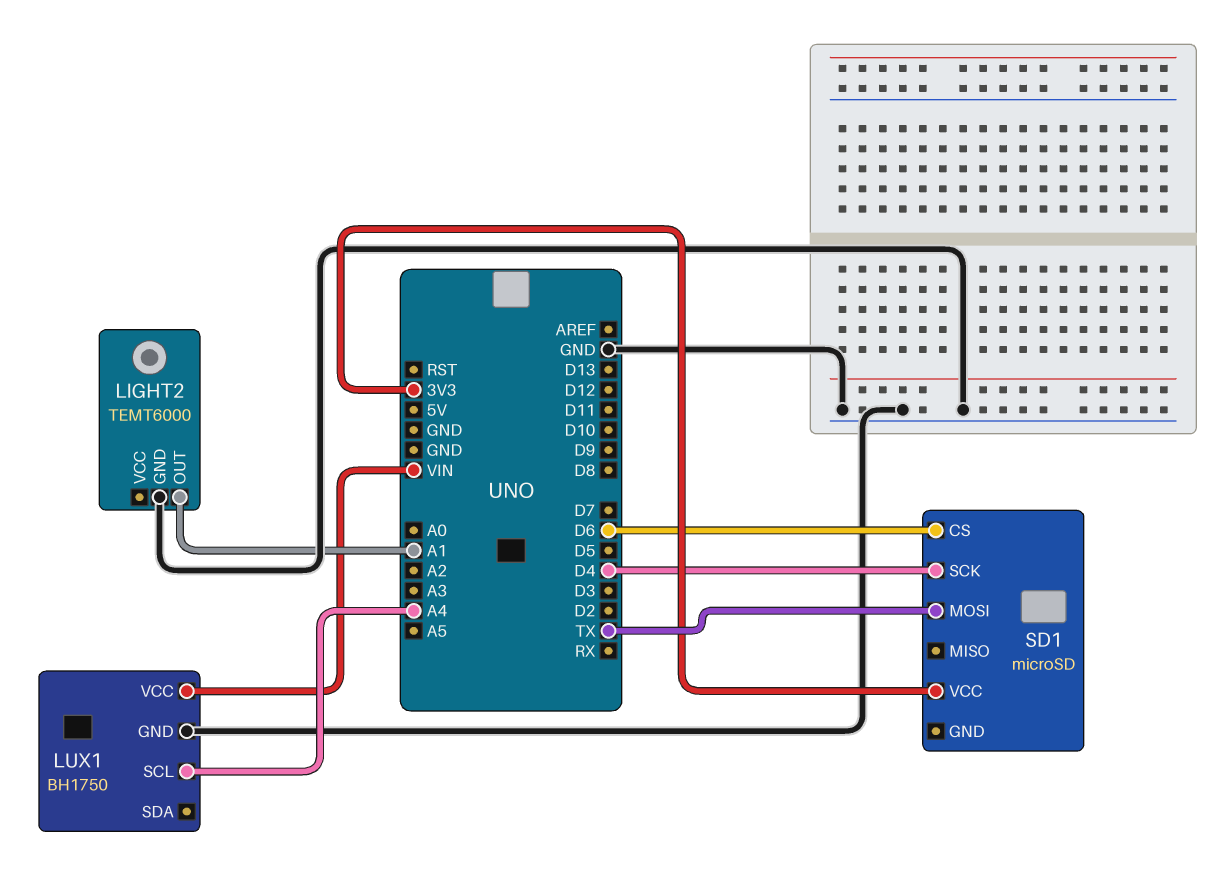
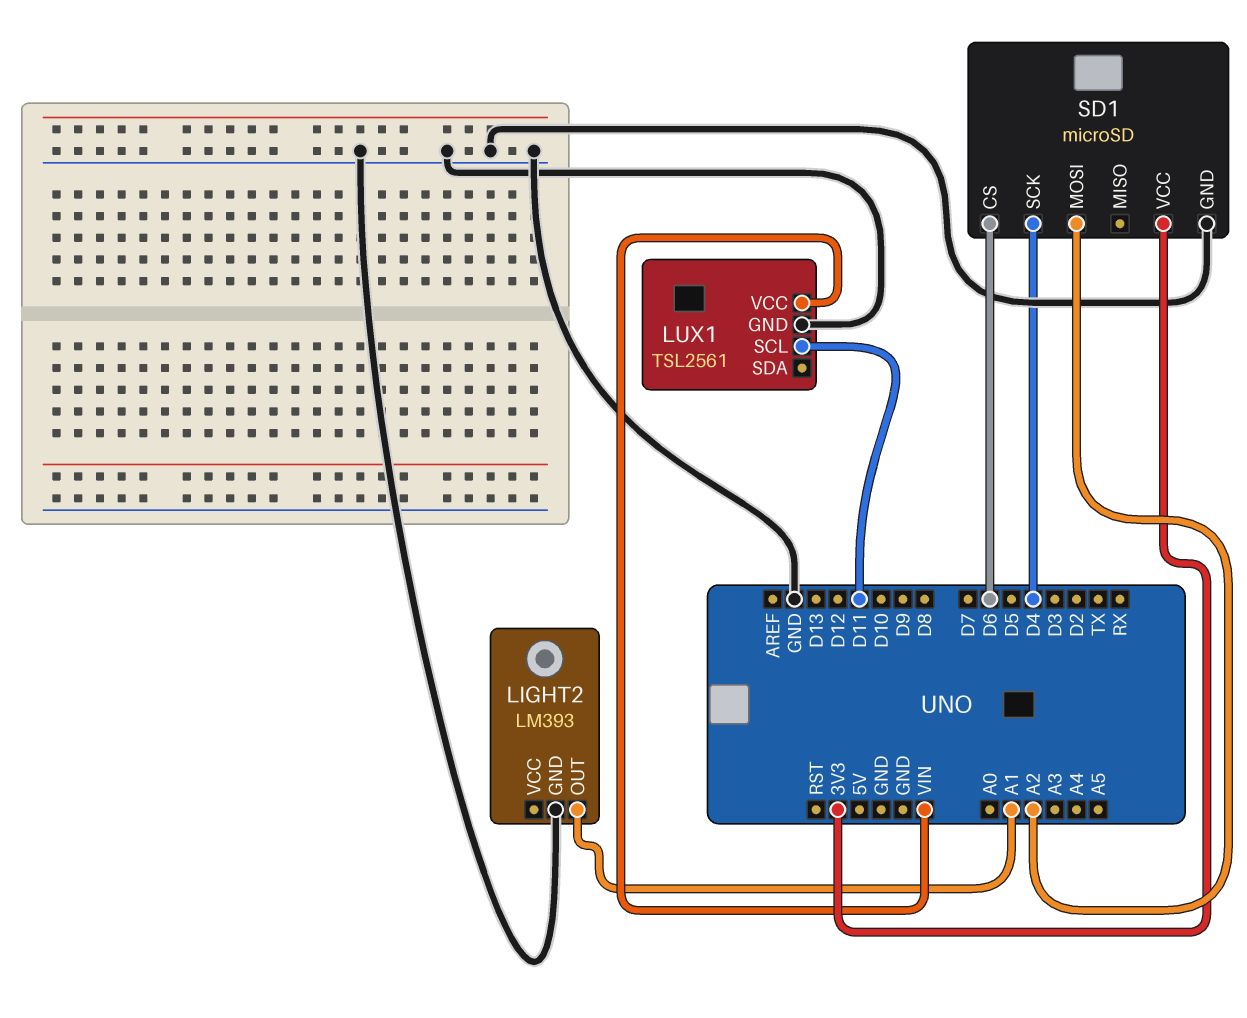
LIGHT2: TEMT6000 -> LM393
LUX1: BH1750 -> TSL2561
LUX1 pin SCL: A4 -> D11
SD1 pin GND: none -> GND
SD1 pin MOSI: TX -> A2

